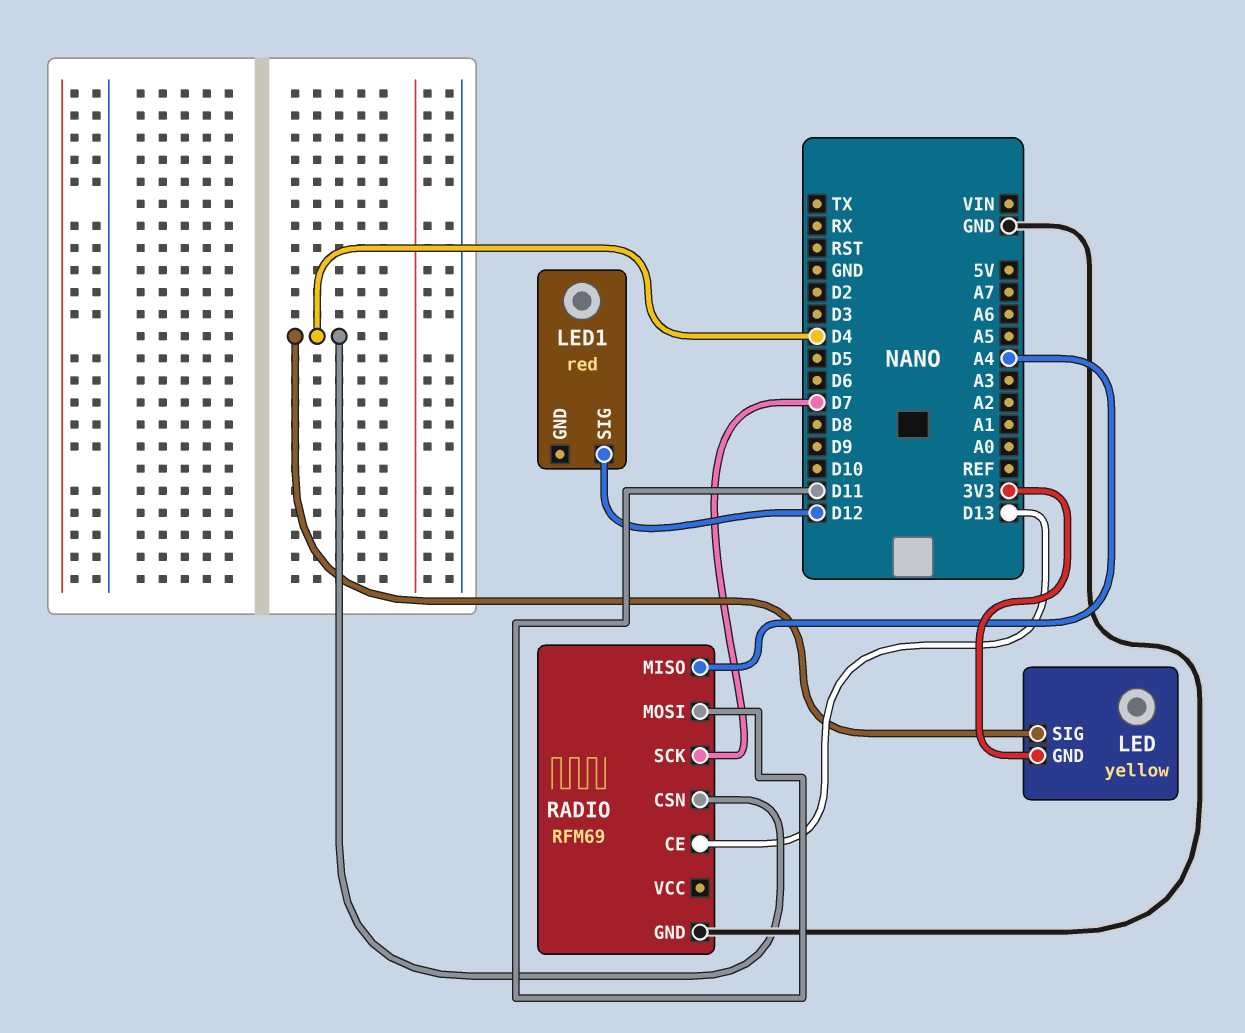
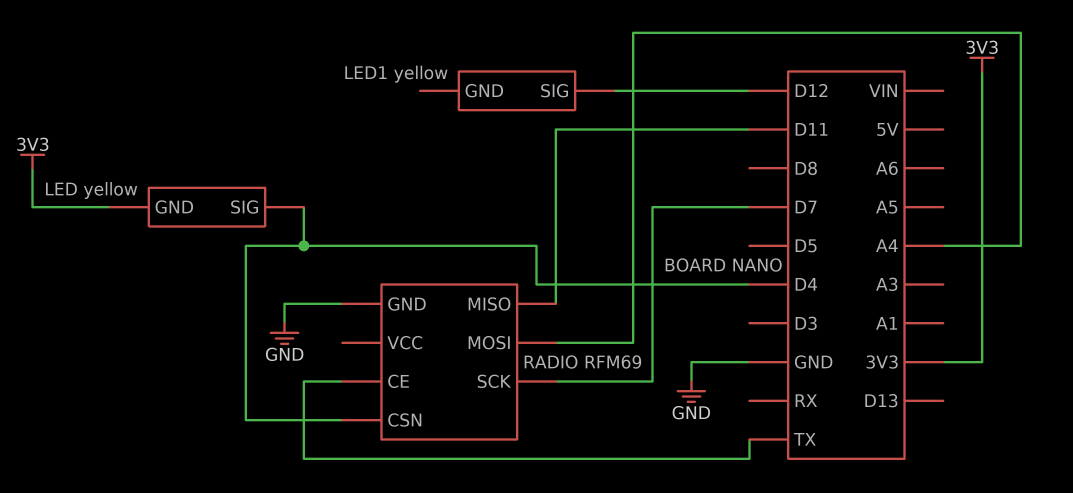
LED1: red -> yellow
RADIO pin CE: D13 -> TX
RADIO pin MISO: A4 -> D11
RADIO pin MOSI: D11 -> A4

